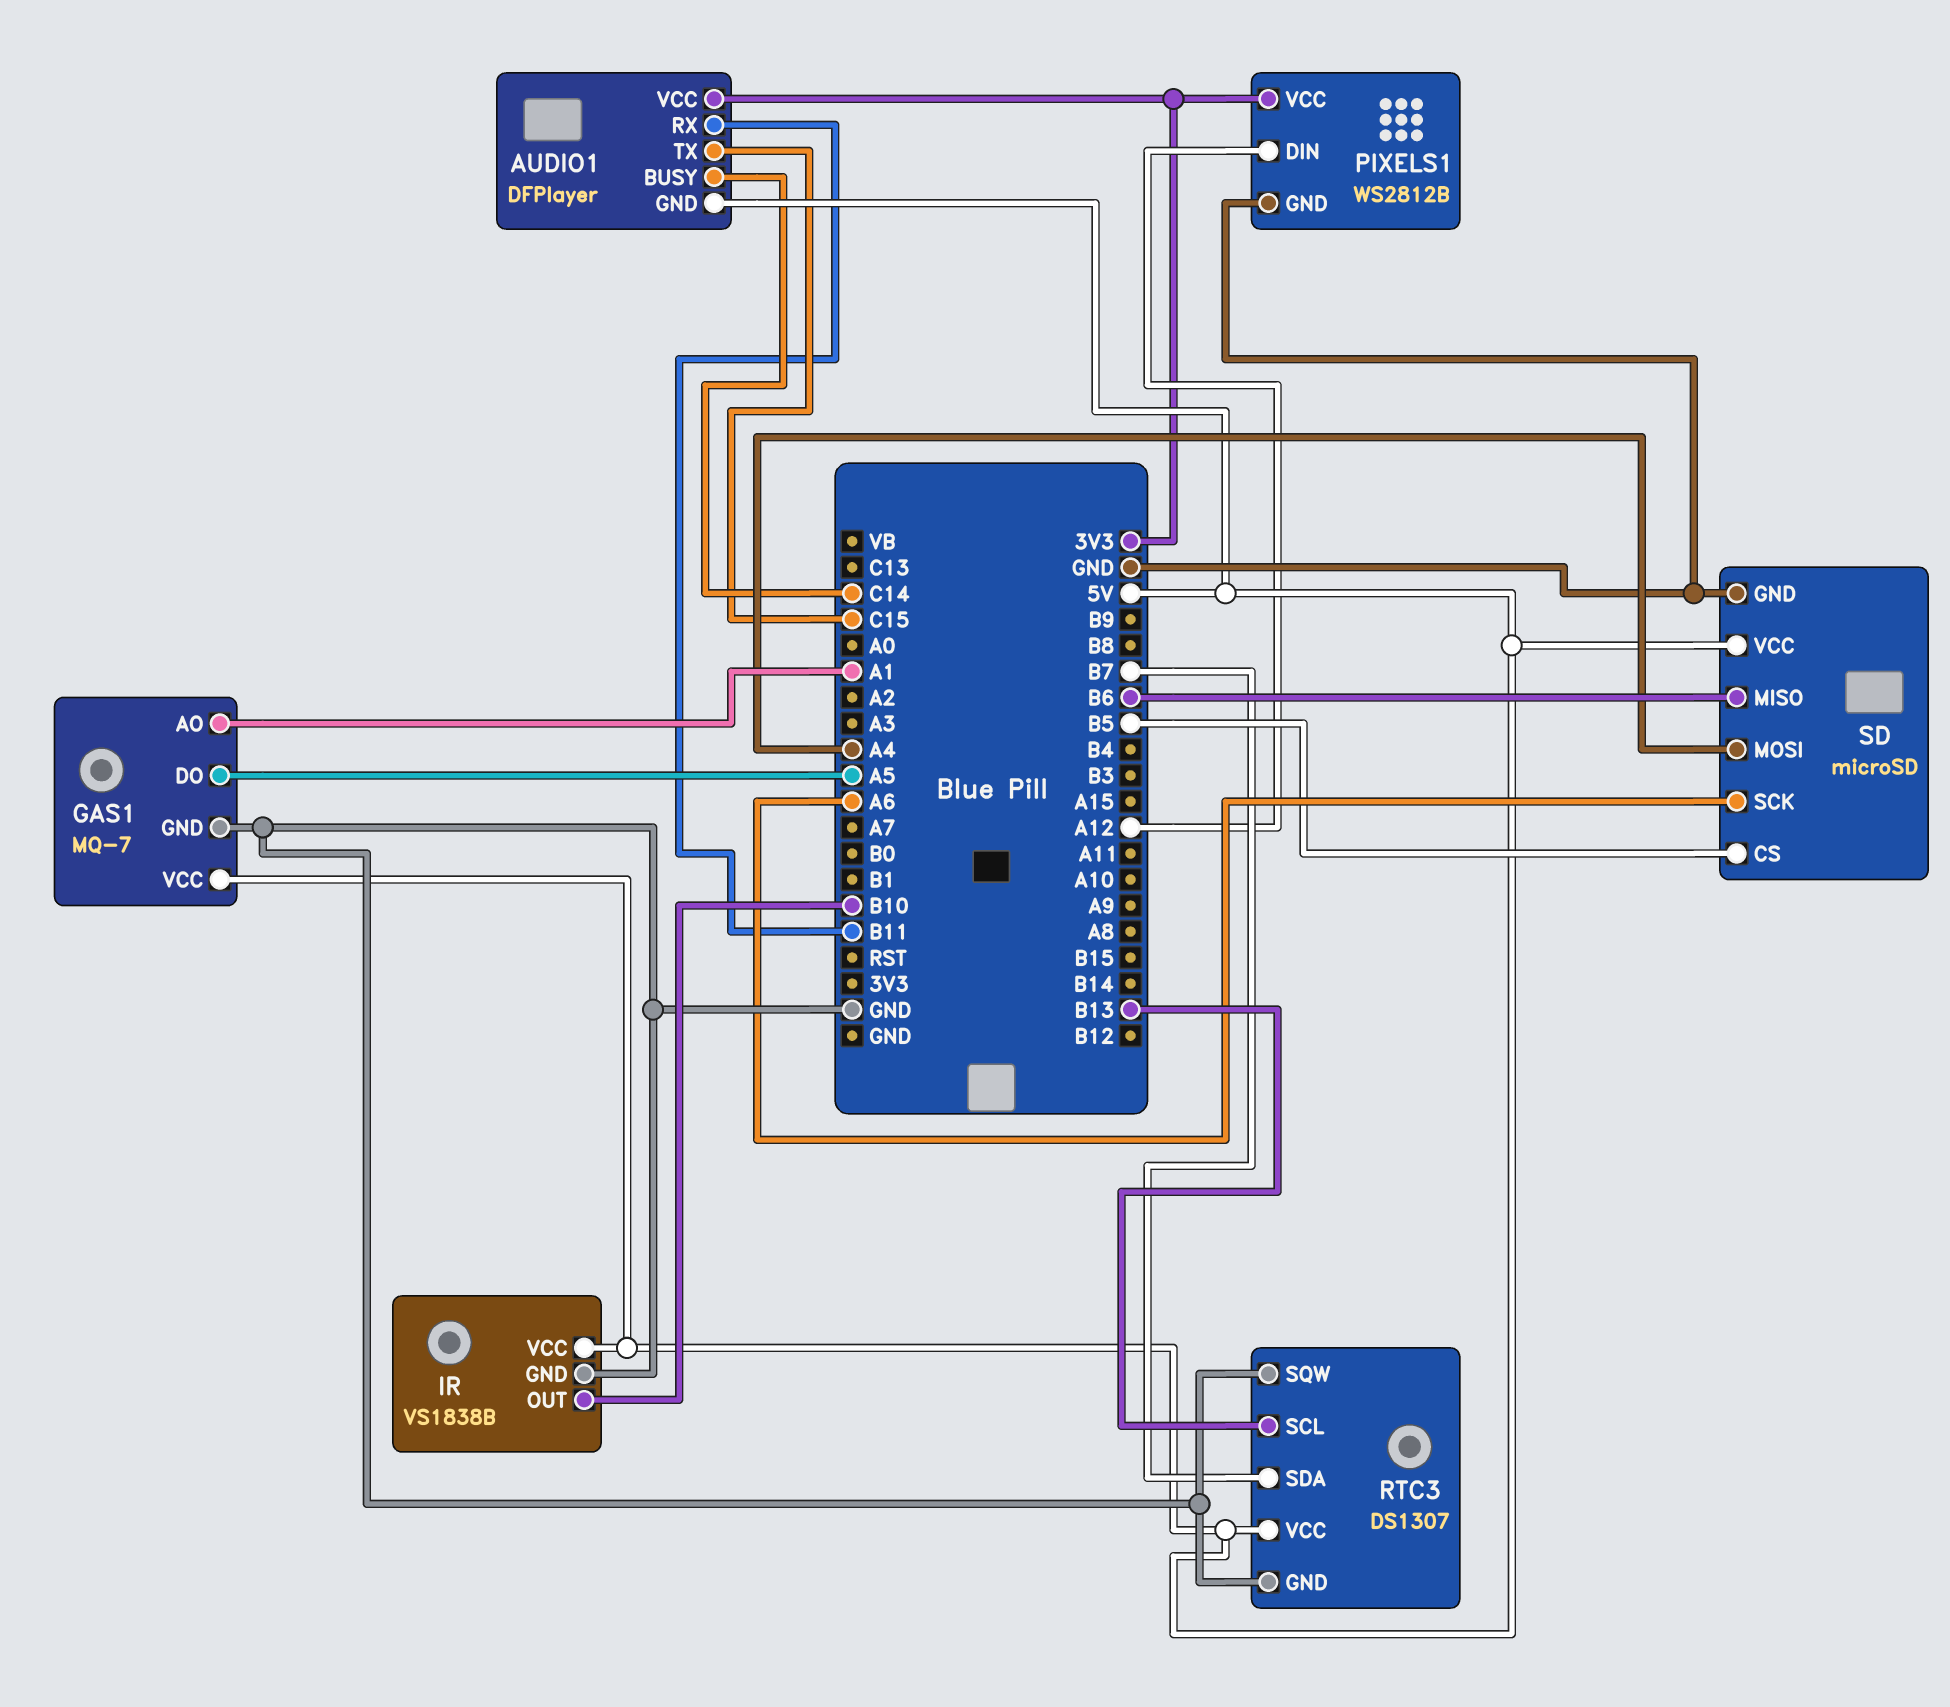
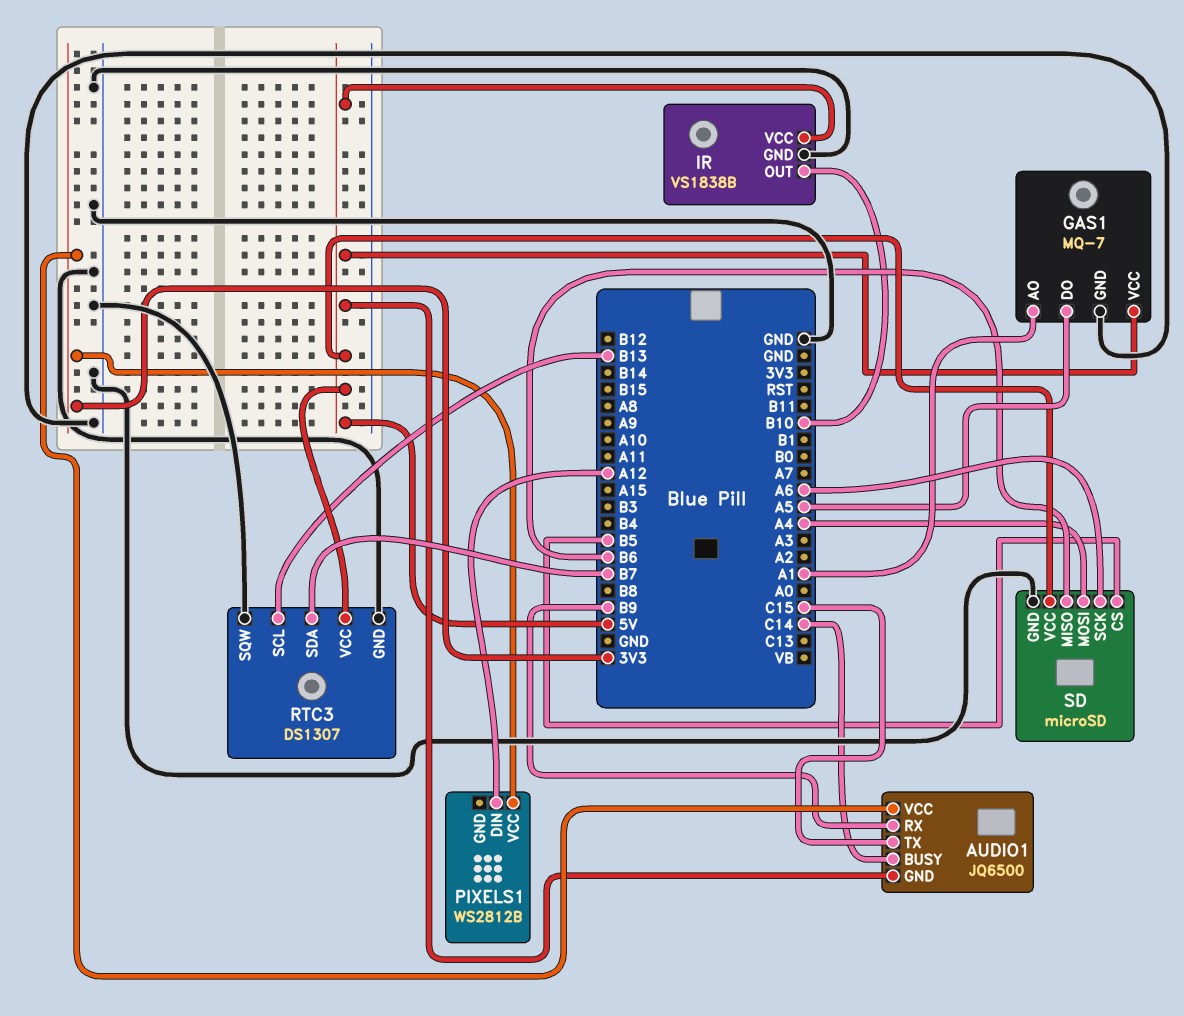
AUDIO1: DFPlayer -> JQ6500
AUDIO1 pin RX: B11 -> B9
PIXELS1 pin GND: GND -> none

